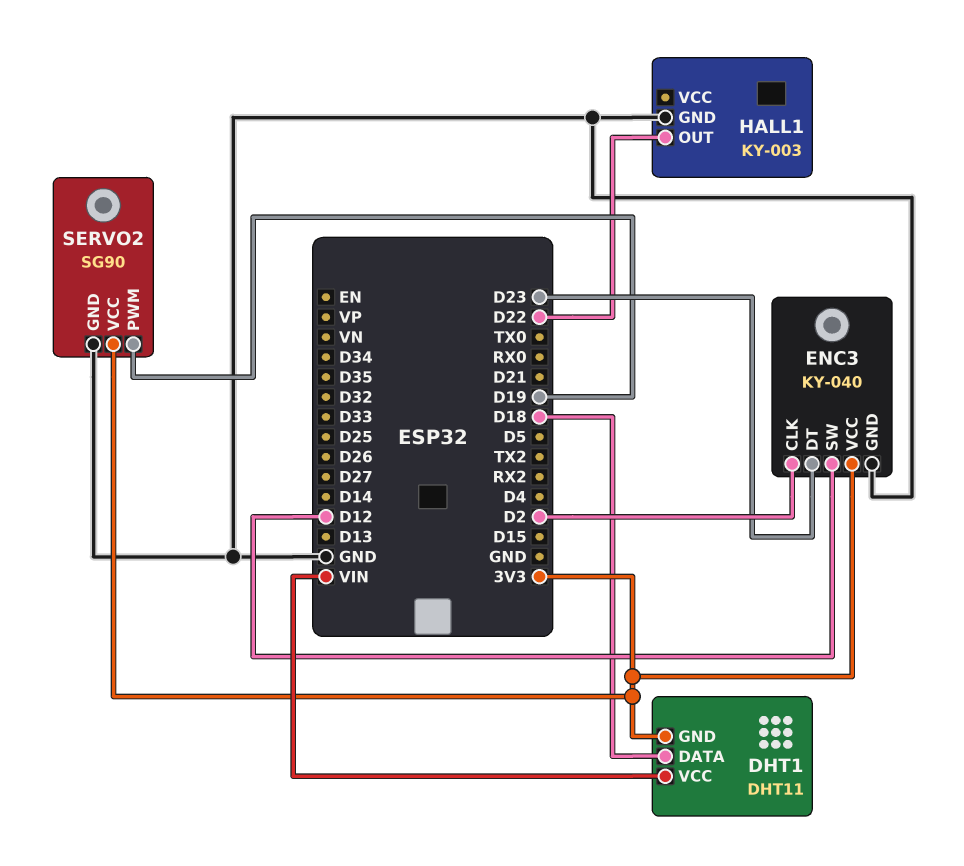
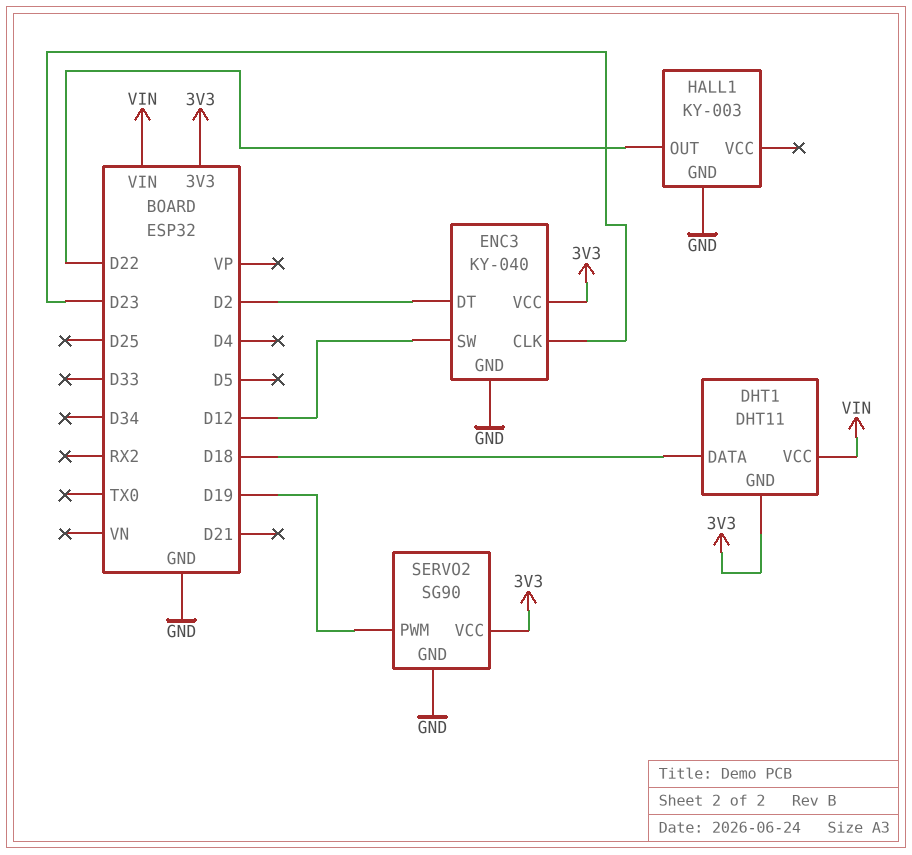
ENC3 pin CLK: D2 -> D23
ENC3 pin DT: D23 -> D2

